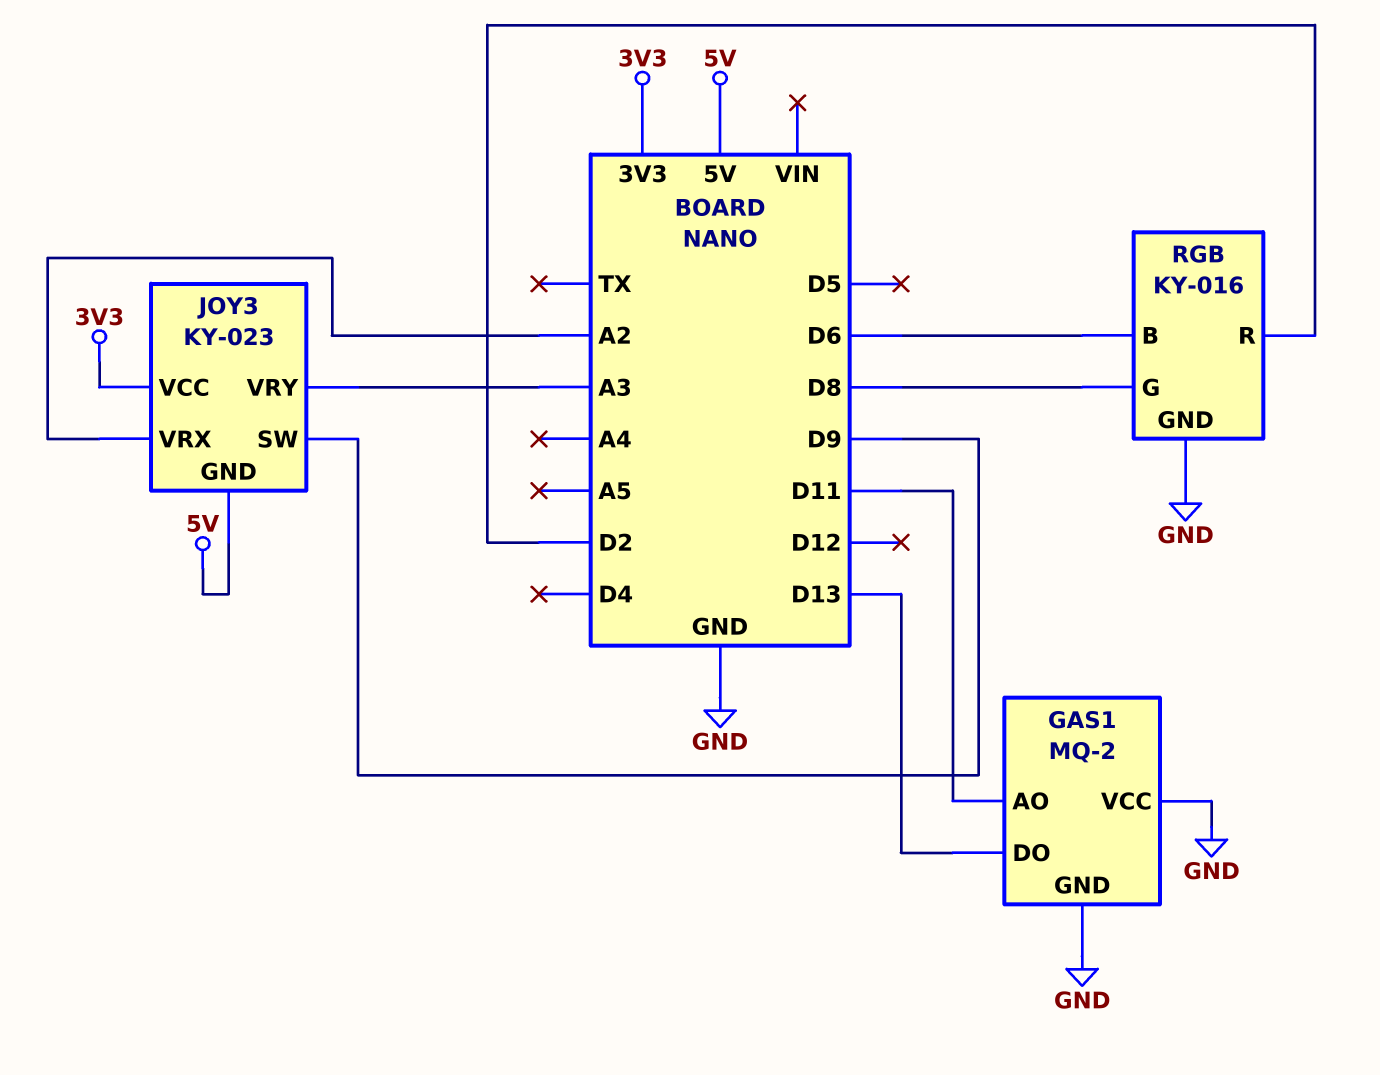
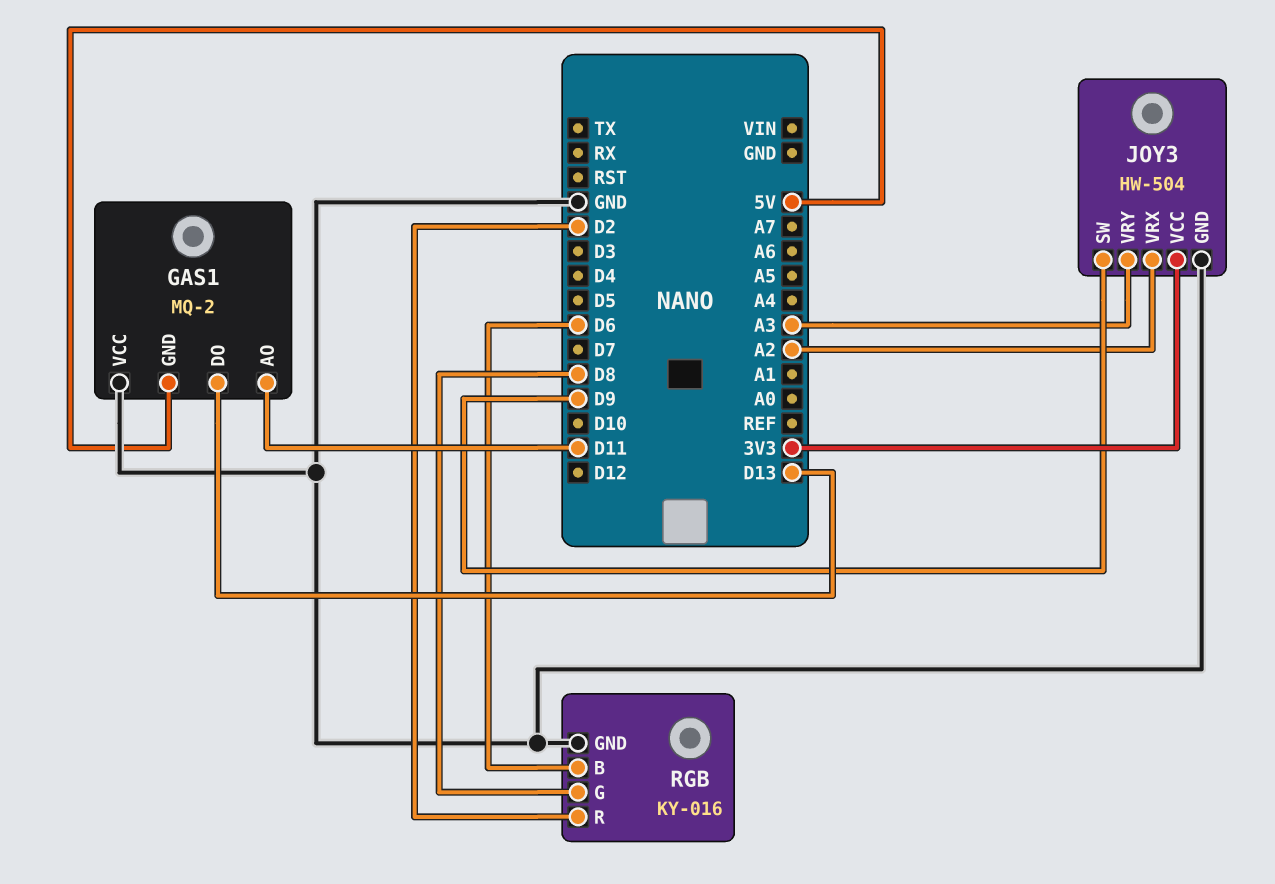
GAS1 pin GND: GND -> 5V
JOY3: KY-023 -> HW-504
JOY3 pin GND: 5V -> GND

